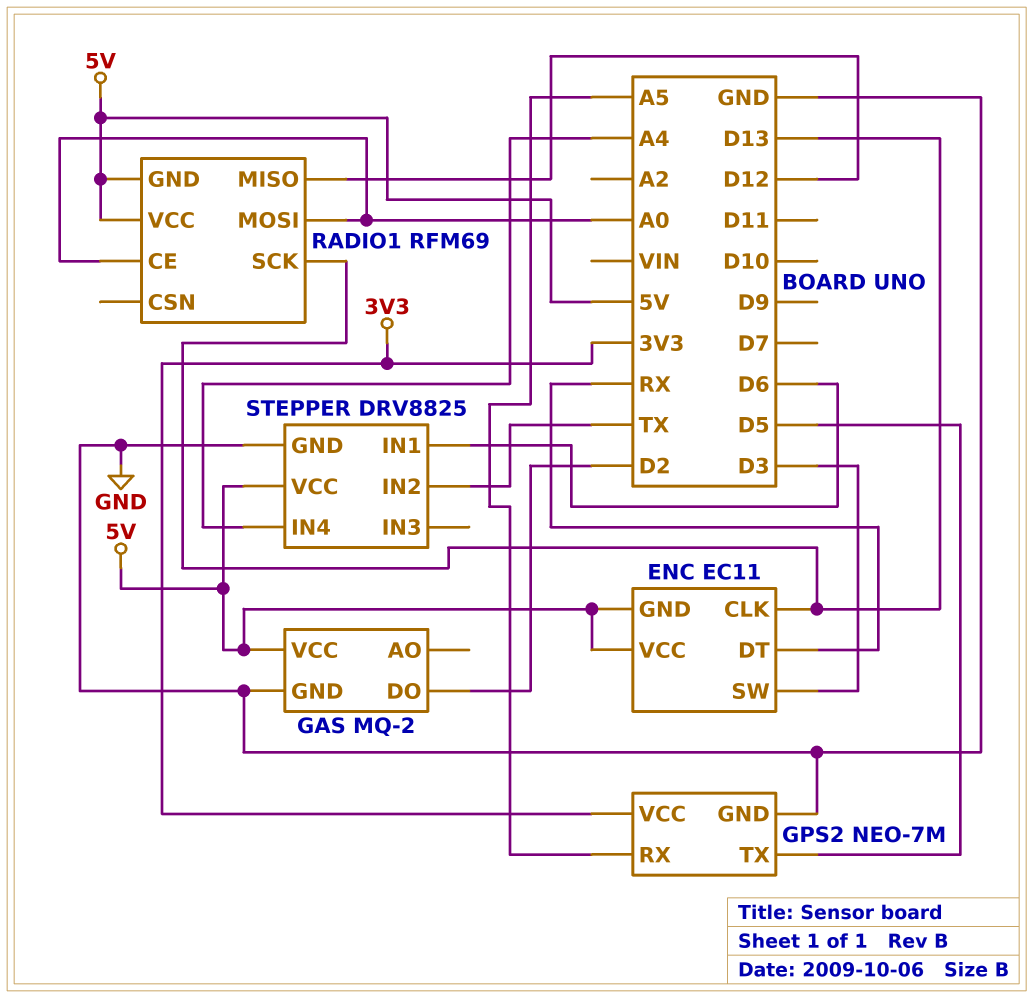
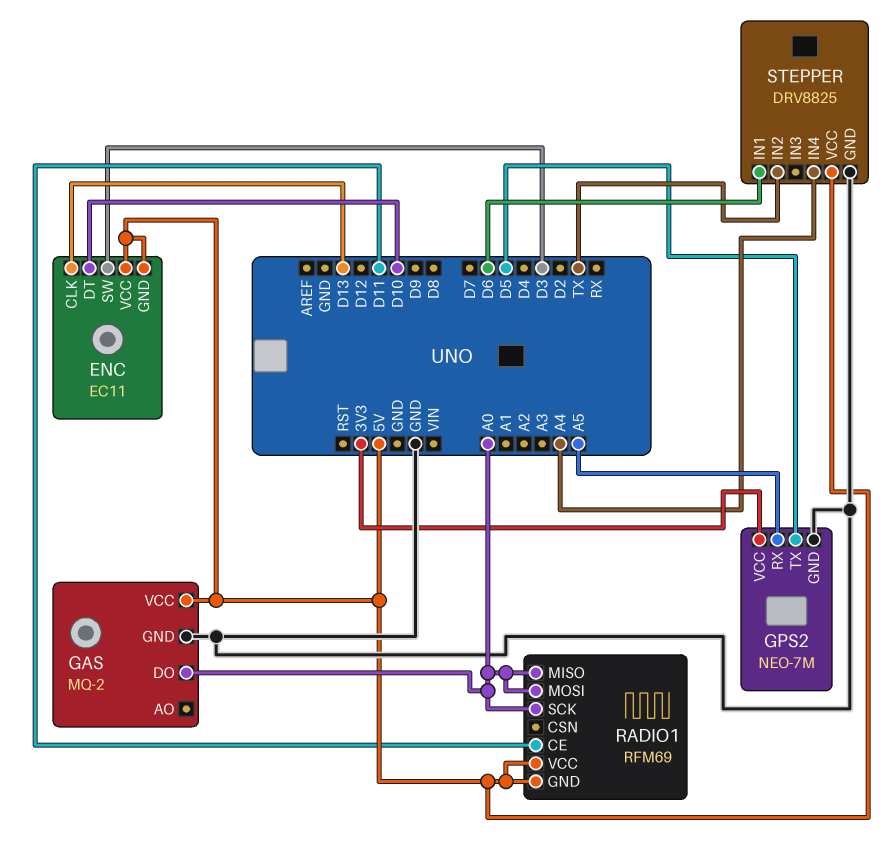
ENC pin DT: RX -> D10
GAS pin DO: D2 -> A0
RADIO1 pin CE: A0 -> D11
RADIO1 pin MISO: D12 -> A0
RADIO1 pin SCK: D13 -> A0

